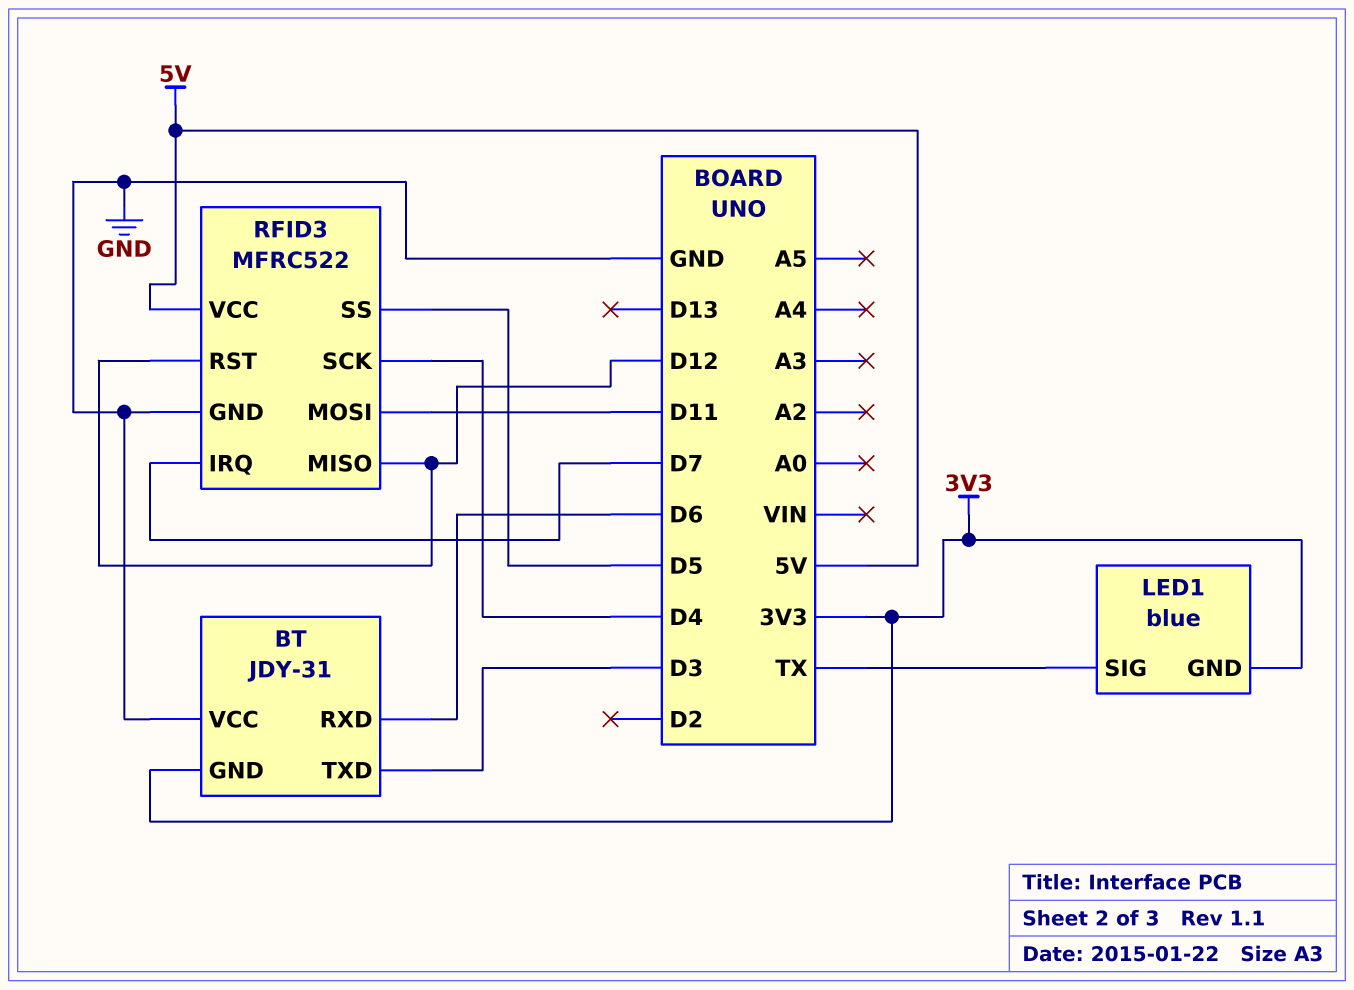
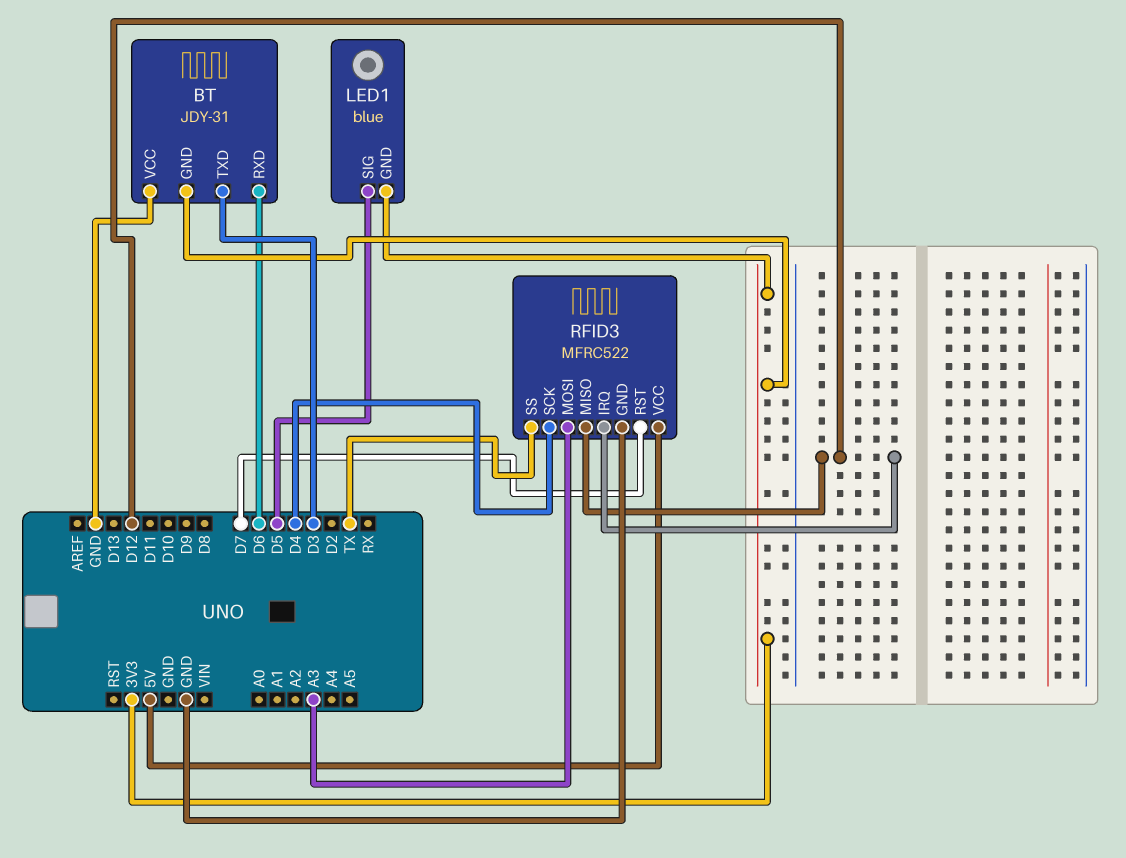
LED1 pin SIG: TX -> D5
RFID3 pin IRQ: D7 -> D12
RFID3 pin MOSI: D11 -> A3
RFID3 pin RST: D12 -> D7
RFID3 pin SS: D5 -> TX

